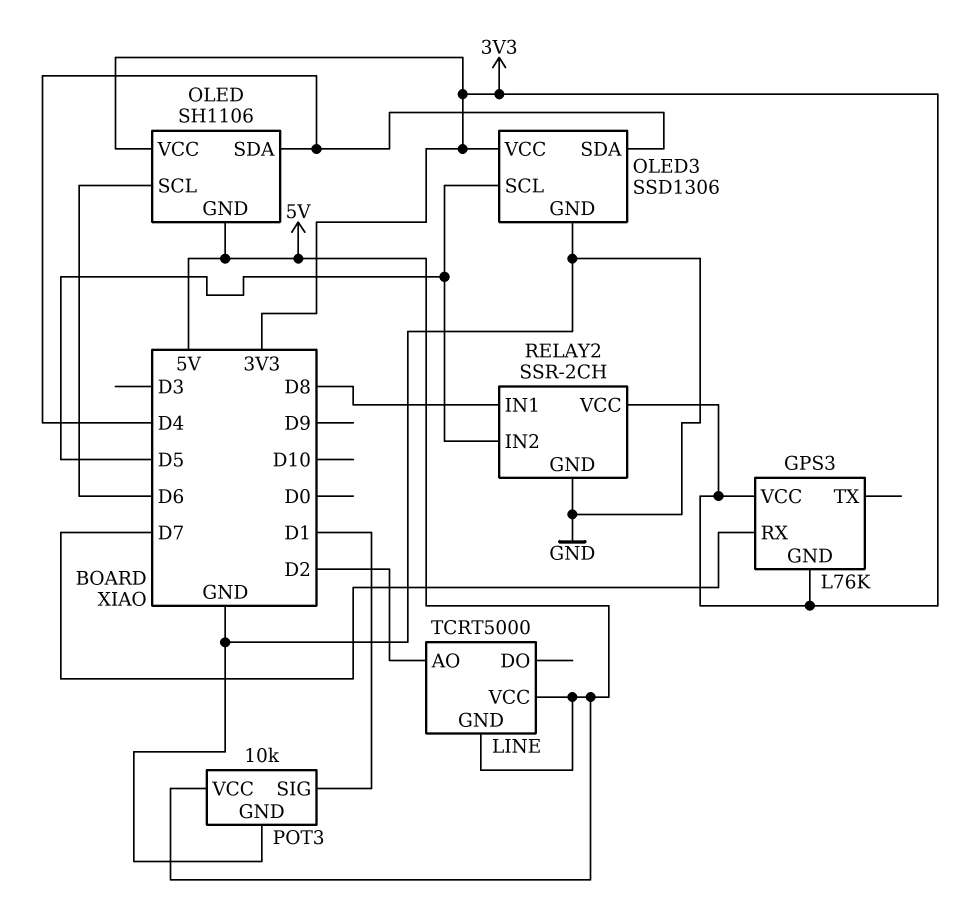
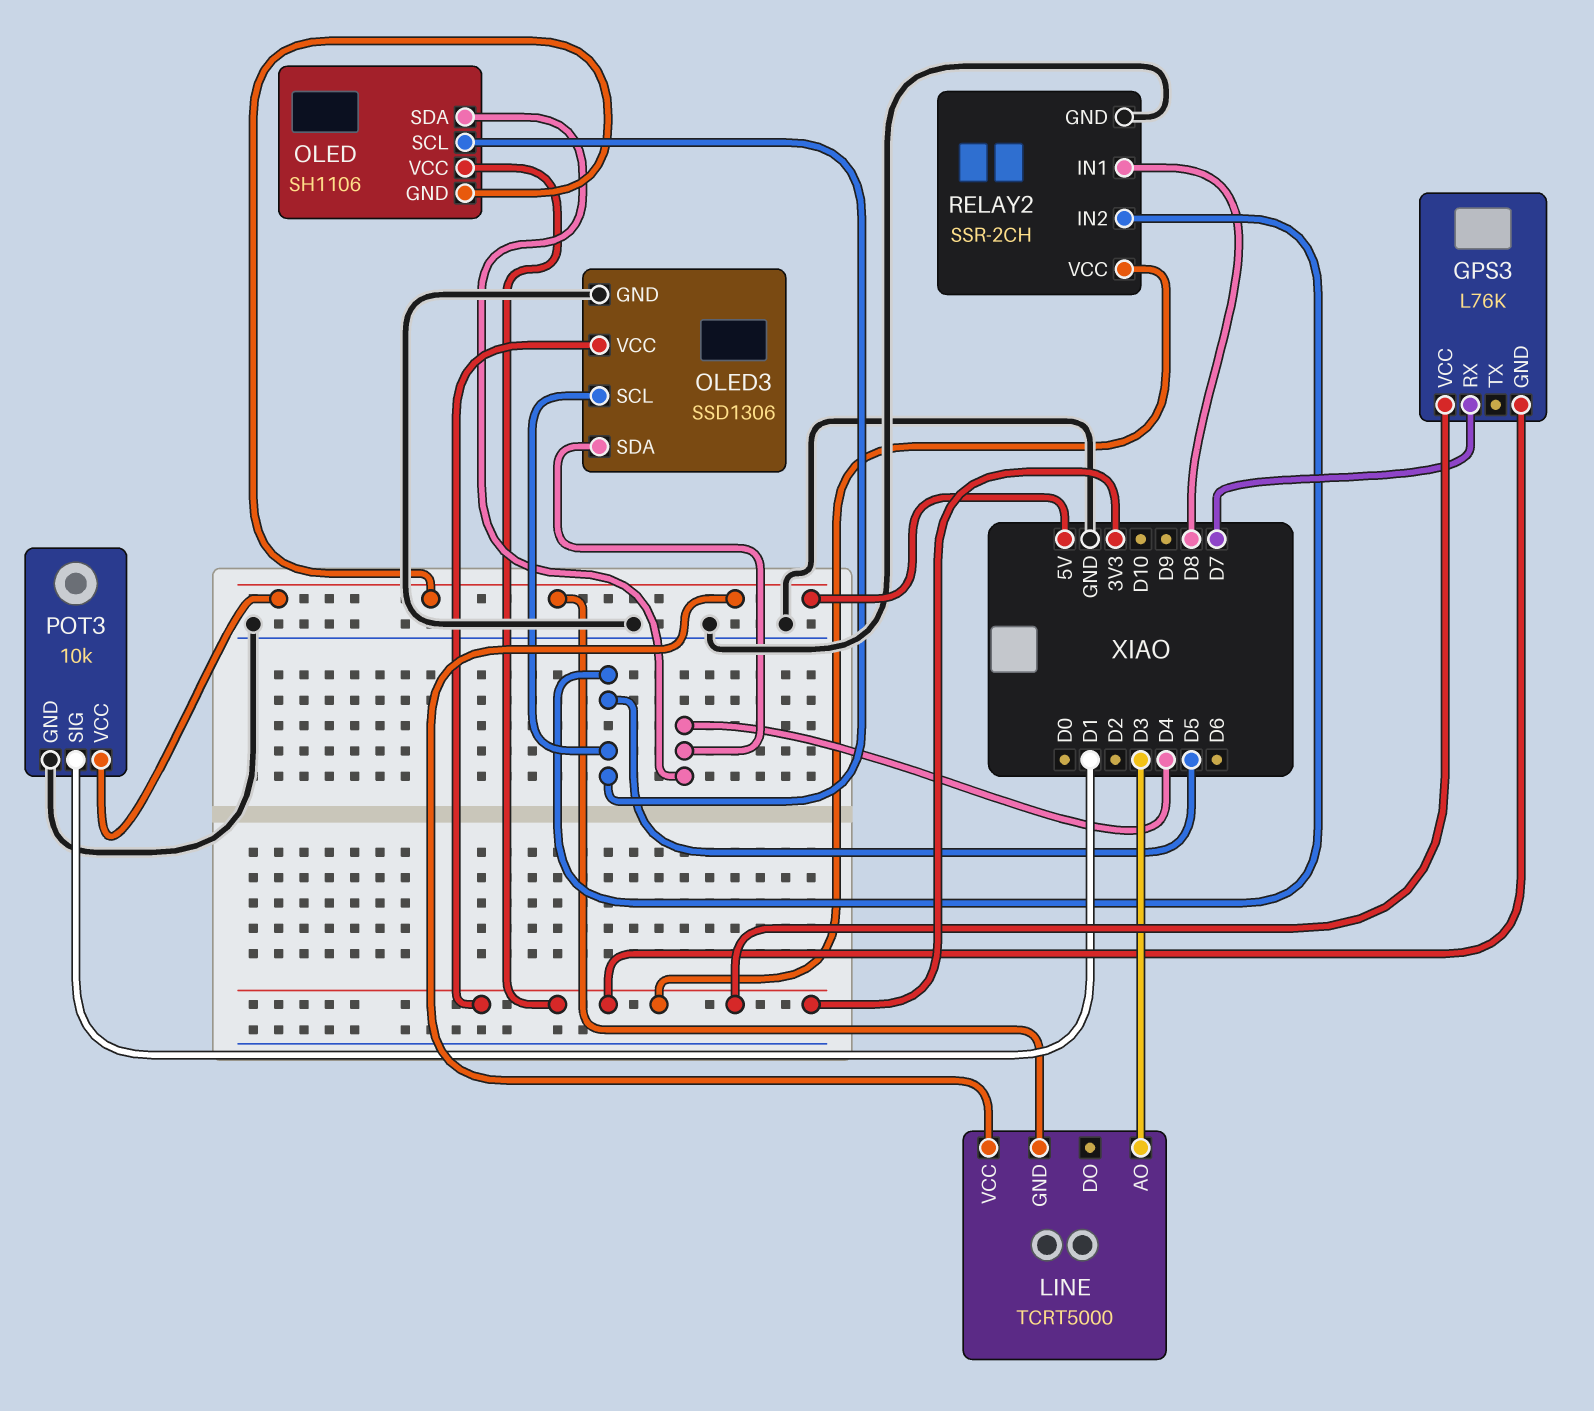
LINE pin AO: D2 -> D3
OLED pin SCL: D6 -> D5

